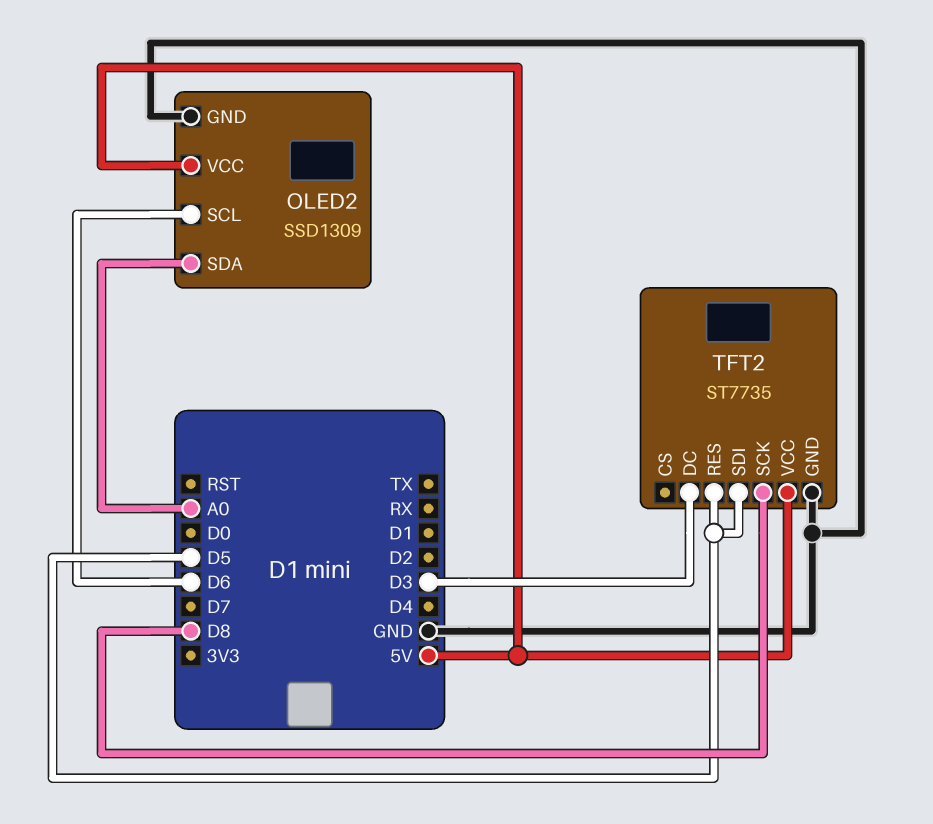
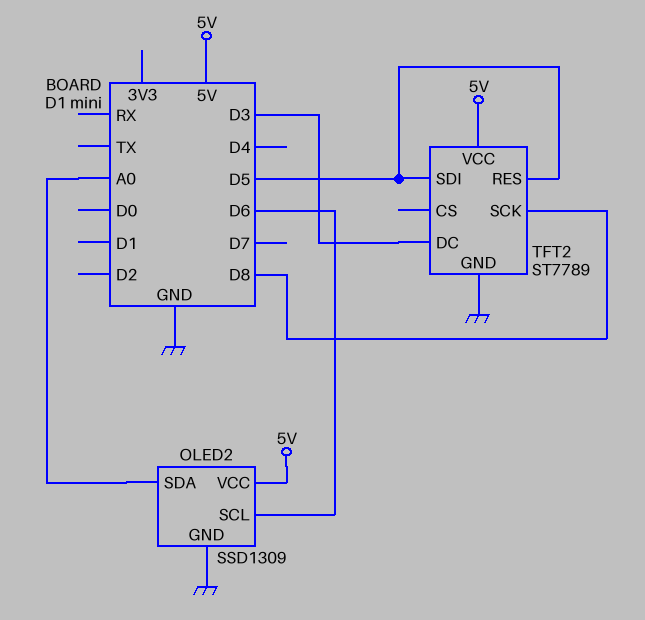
TFT2: ST7735 -> ST7789

